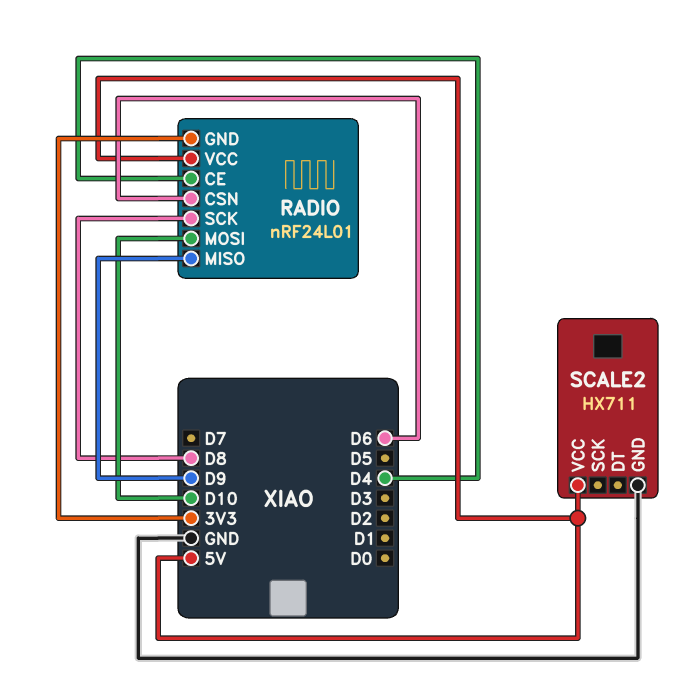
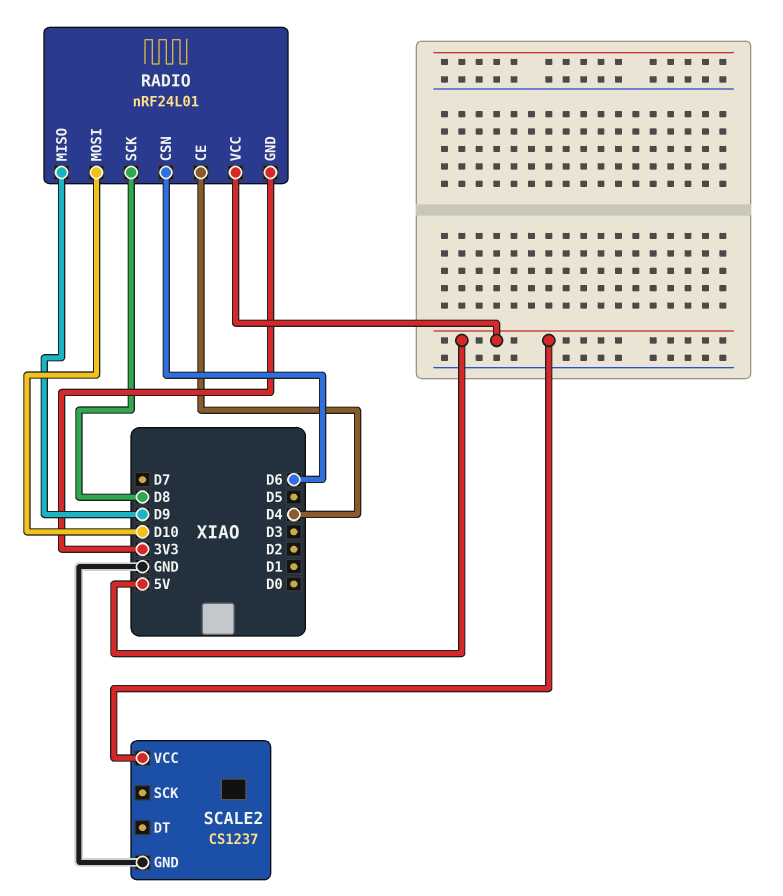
SCALE2: HX711 -> CS1237

